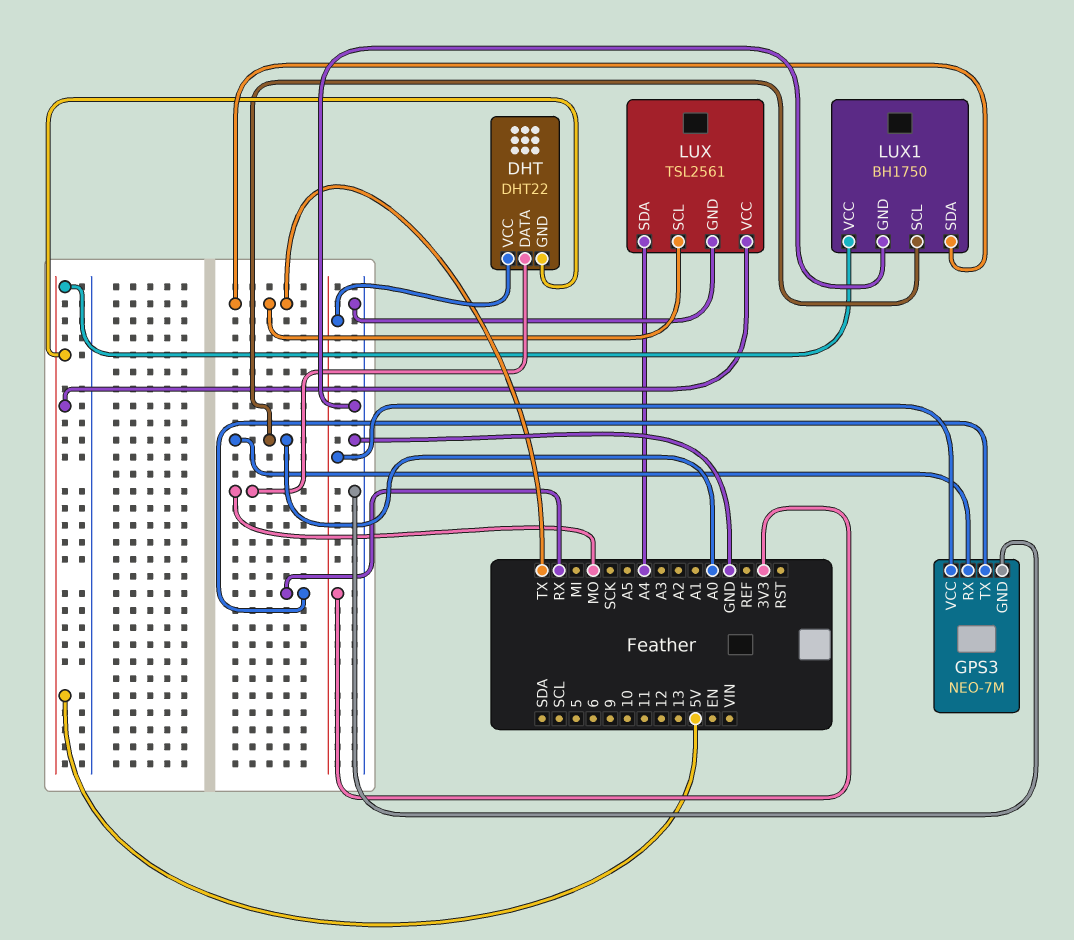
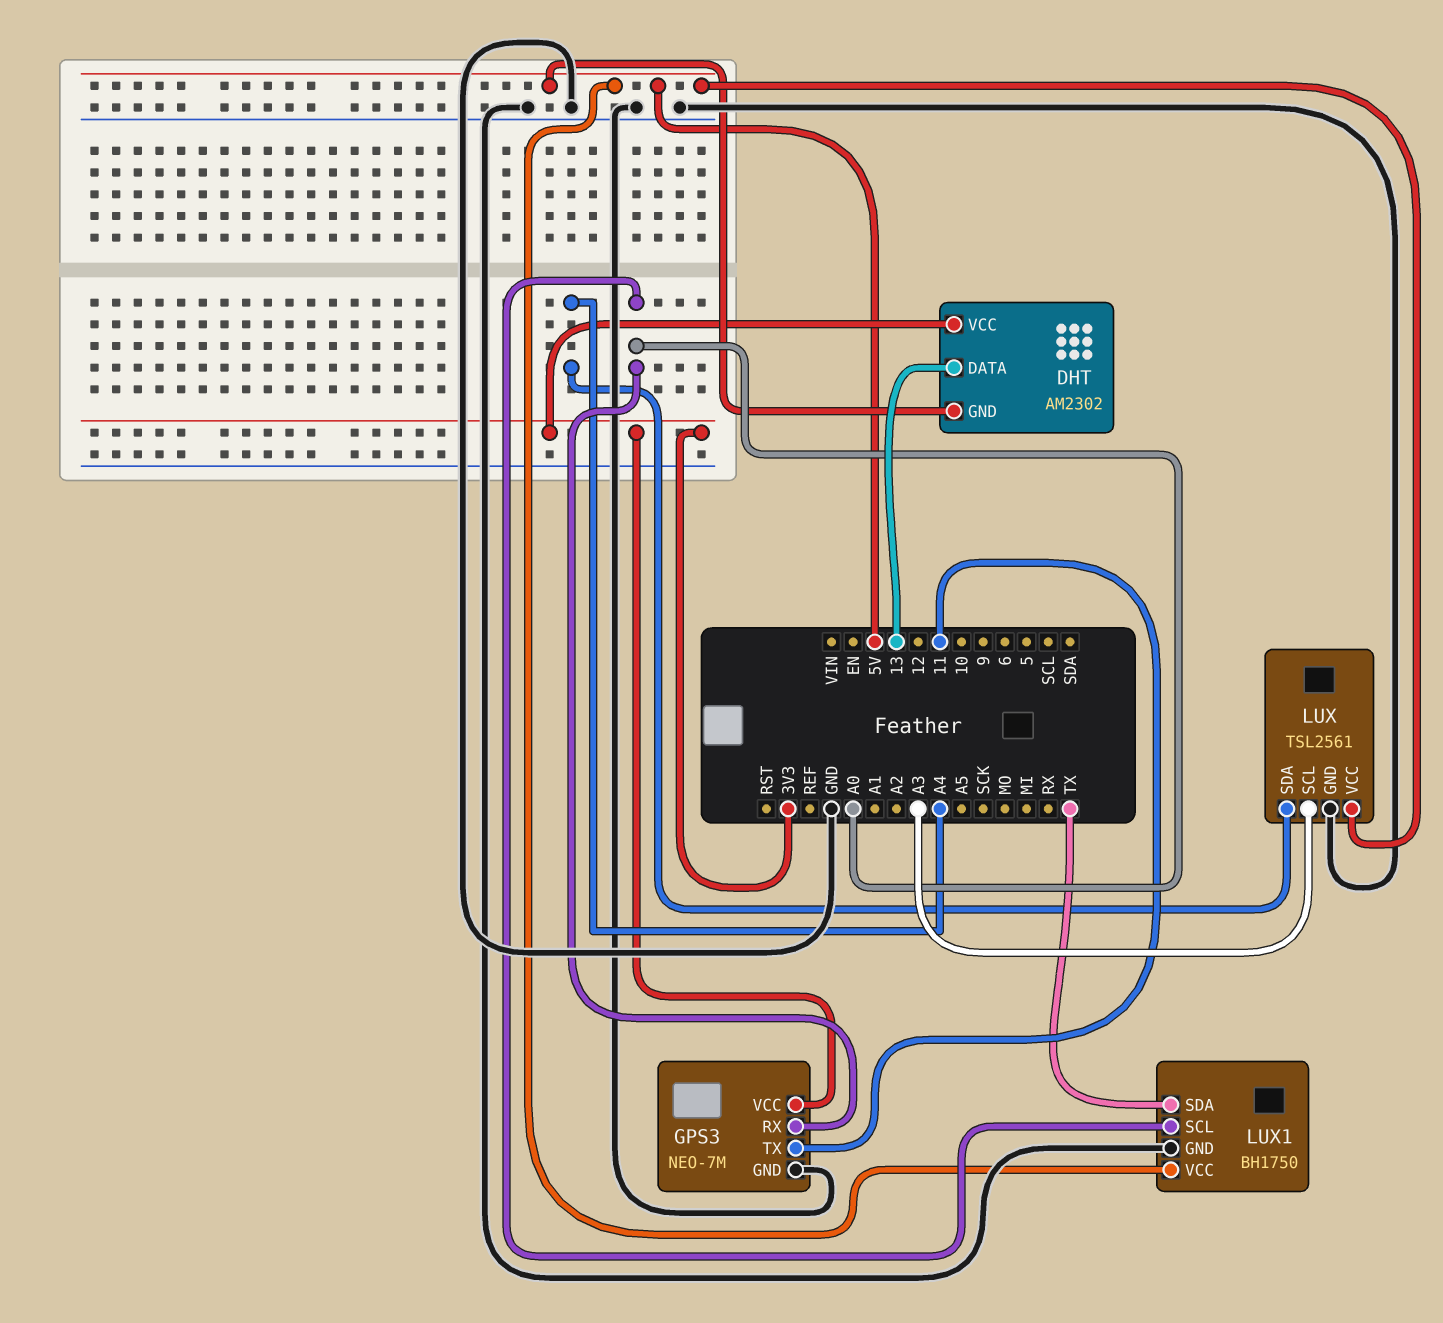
DHT: DHT22 -> AM2302
DHT pin DATA: MO -> 13
GPS3 pin TX: RX -> 11
LUX pin SCL: TX -> A3

